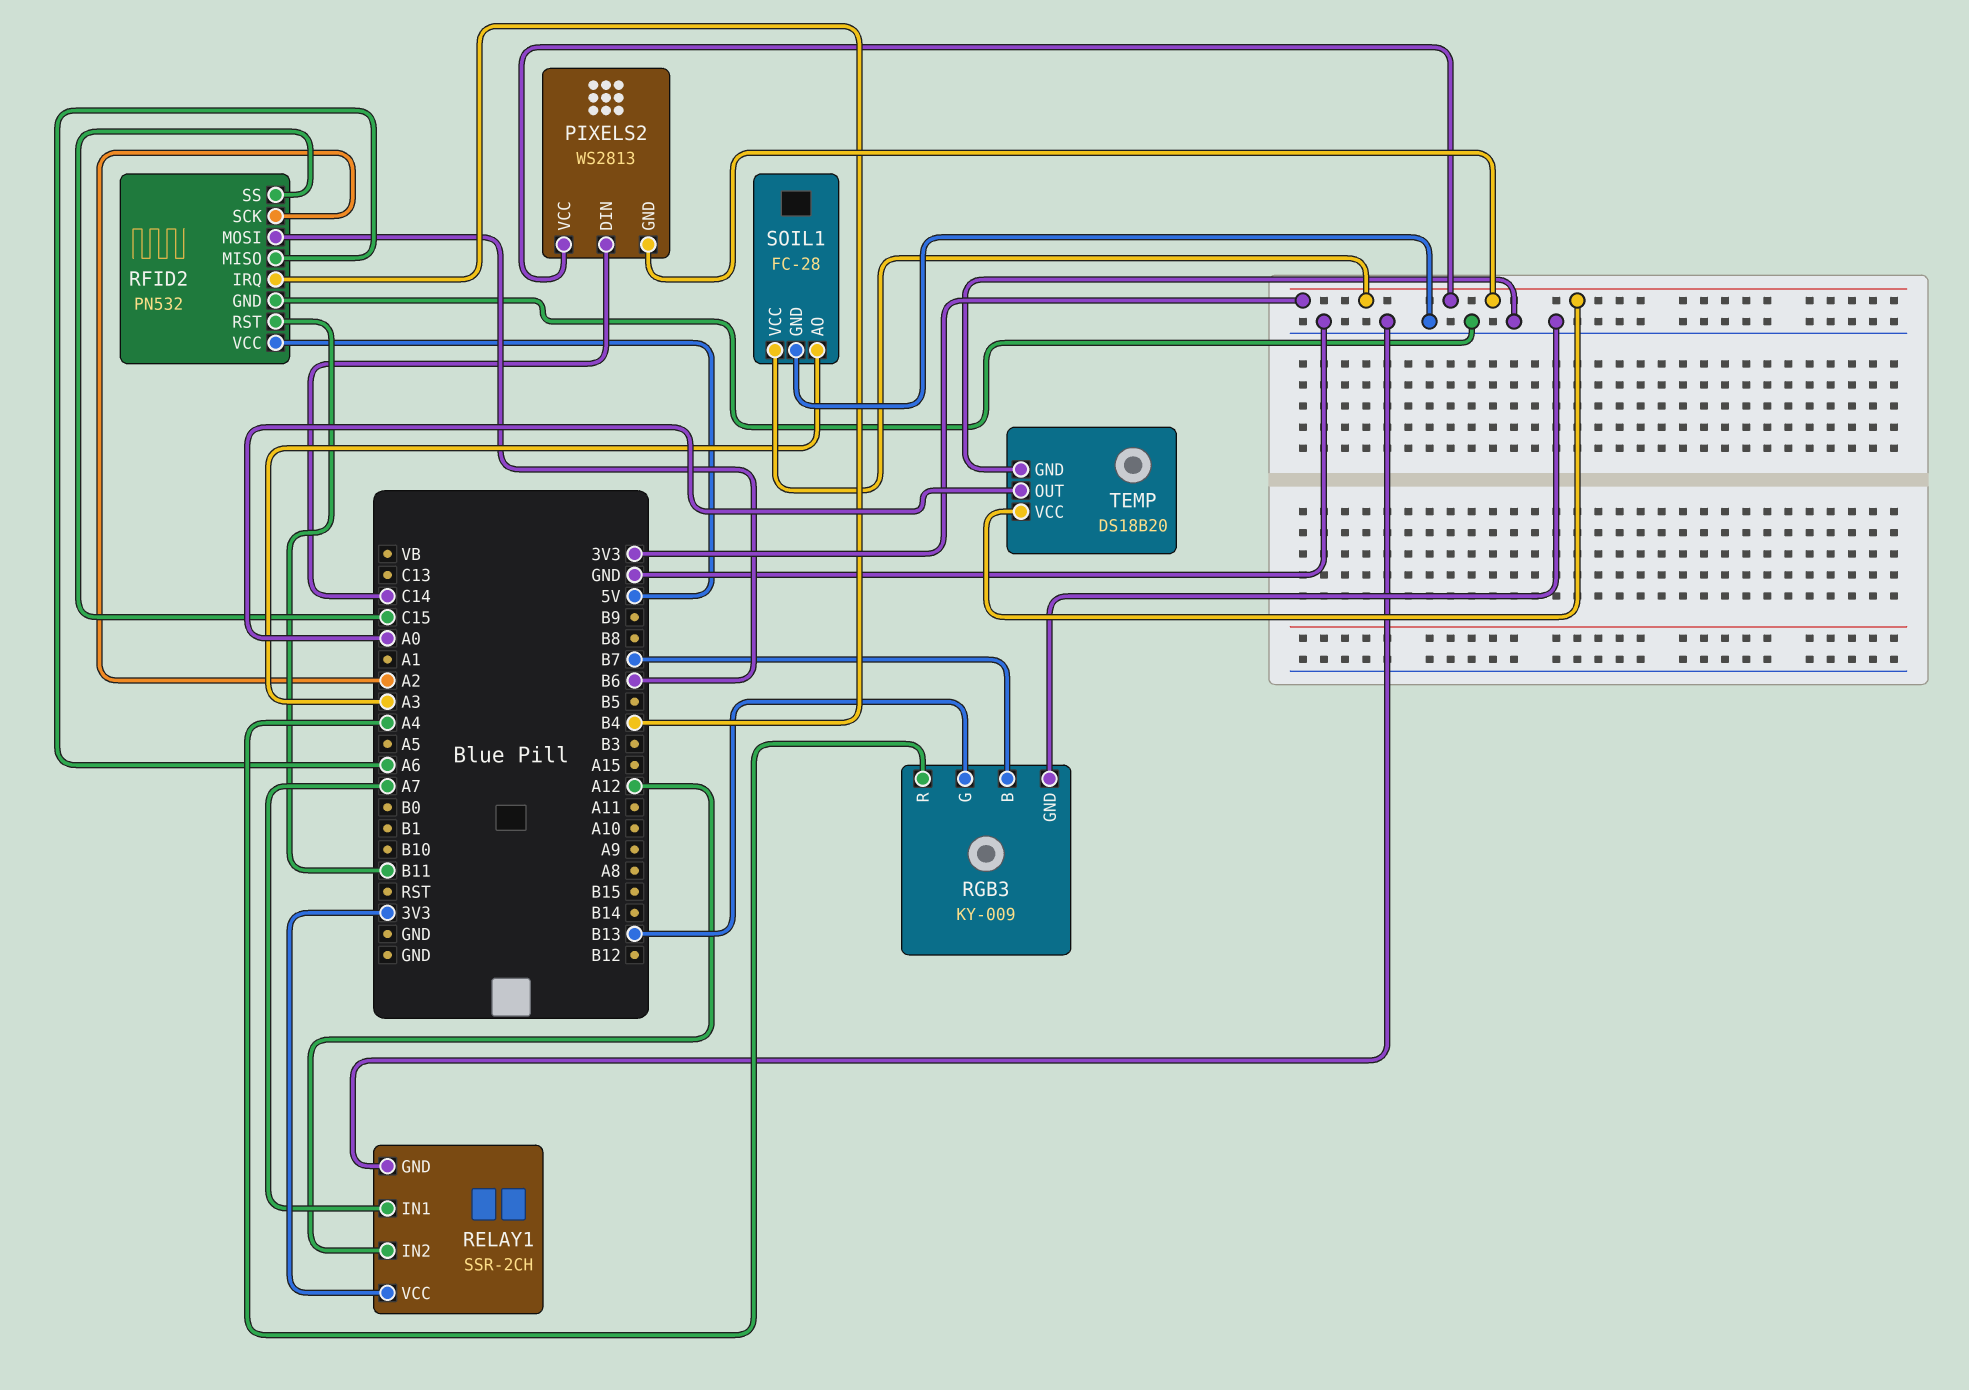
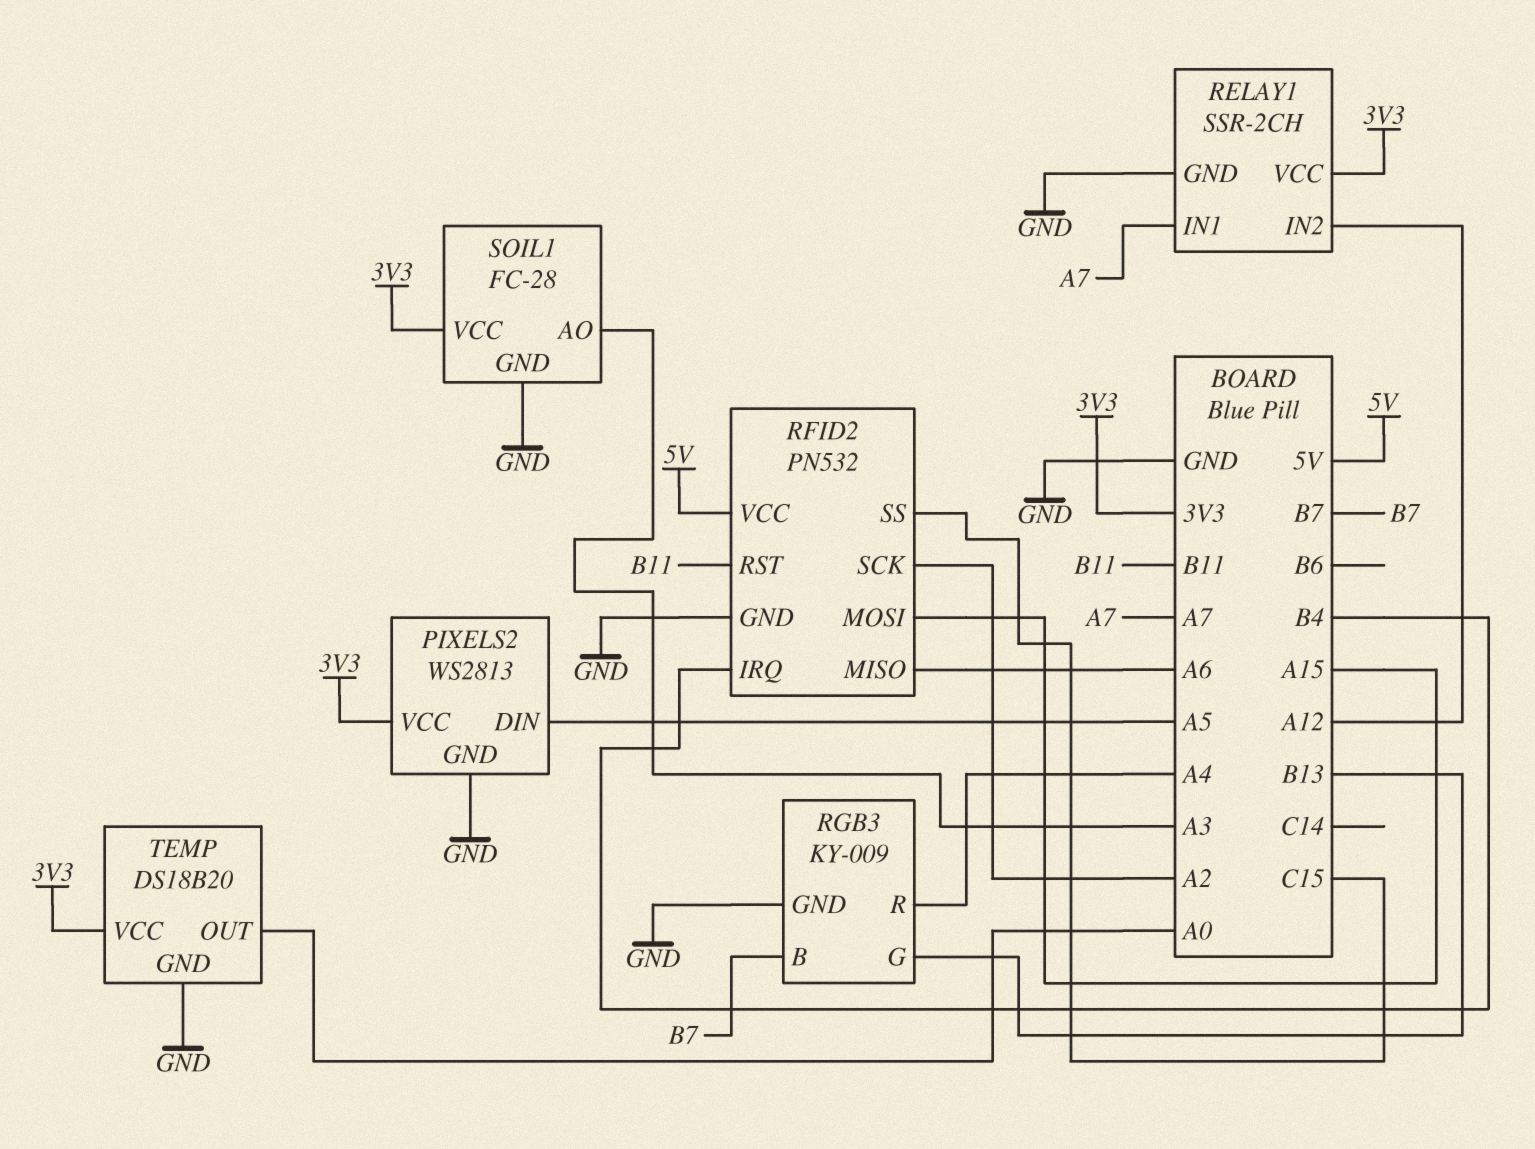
PIXELS2 pin DIN: C14 -> A5
PIXELS2 pin GND: 3V3 -> GND
RFID2 pin MOSI: B6 -> A15

